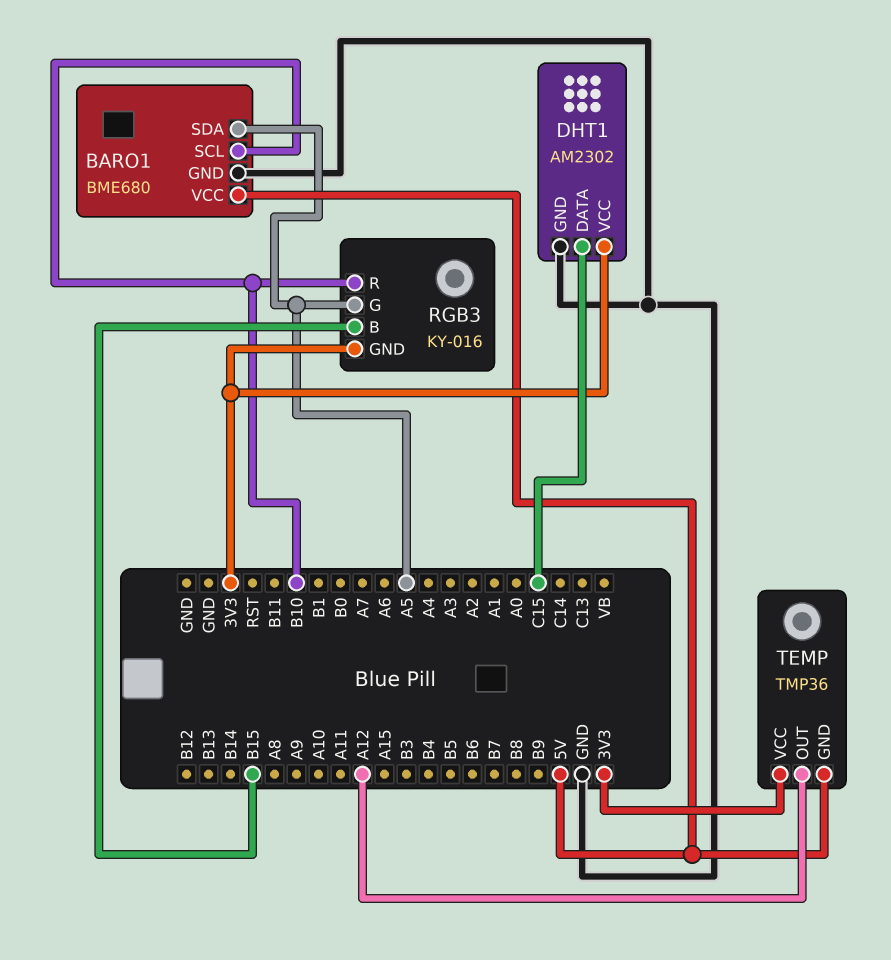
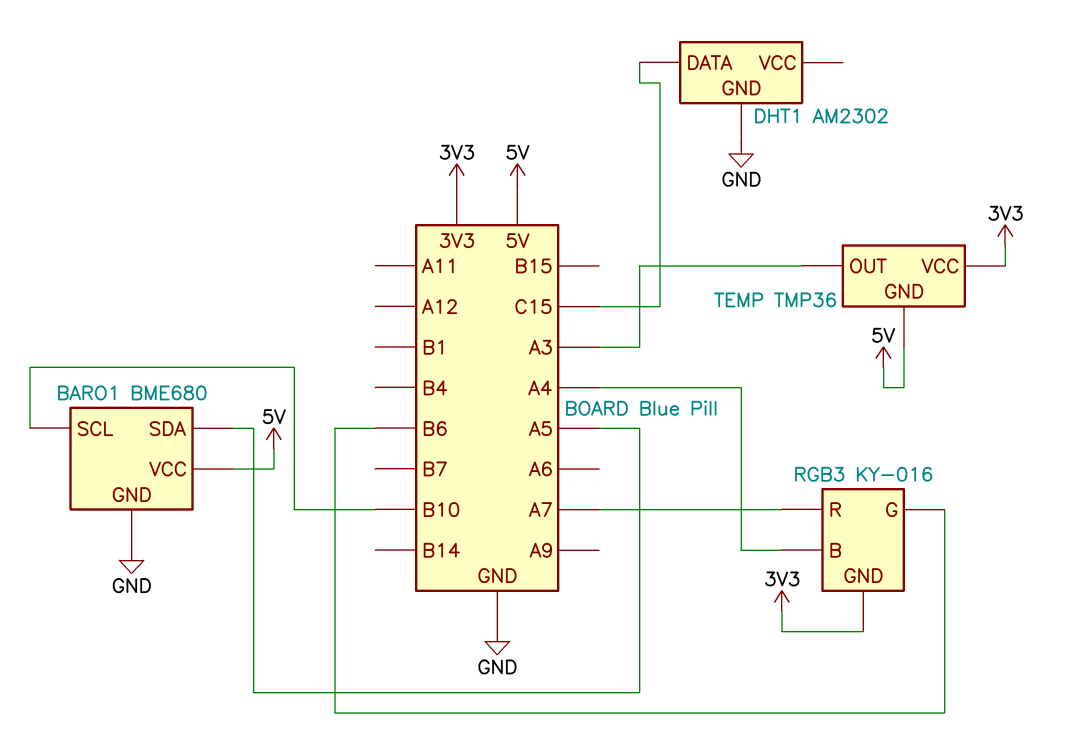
DHT1 pin VCC: 3V3 -> none
RGB3 pin B: B15 -> A4
RGB3 pin G: A5 -> B6
RGB3 pin R: B10 -> A7
TEMP pin OUT: A12 -> A3

